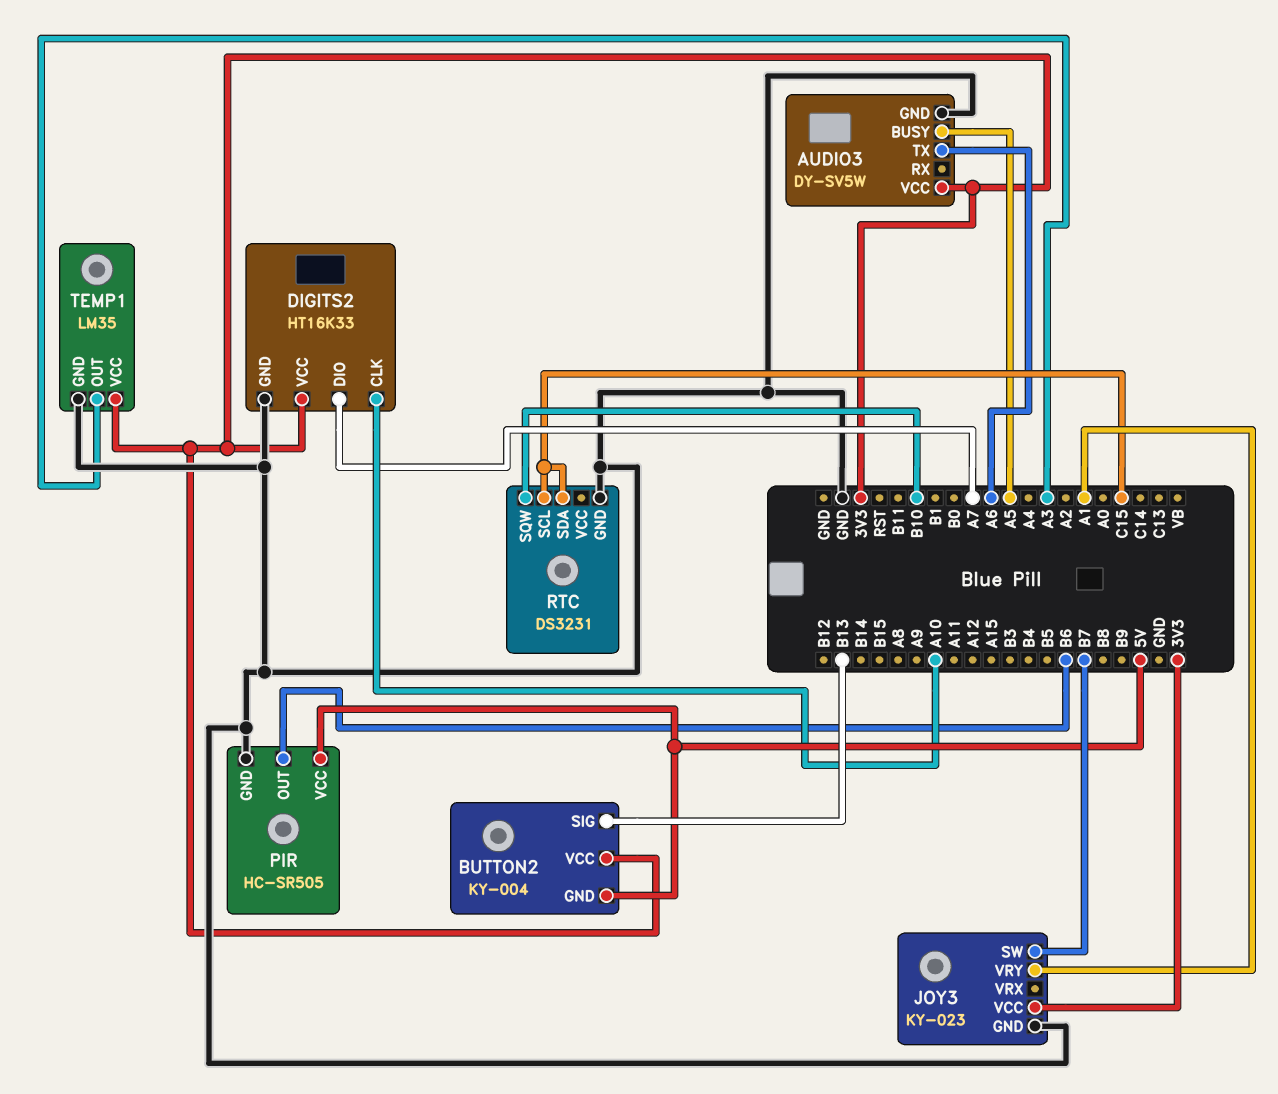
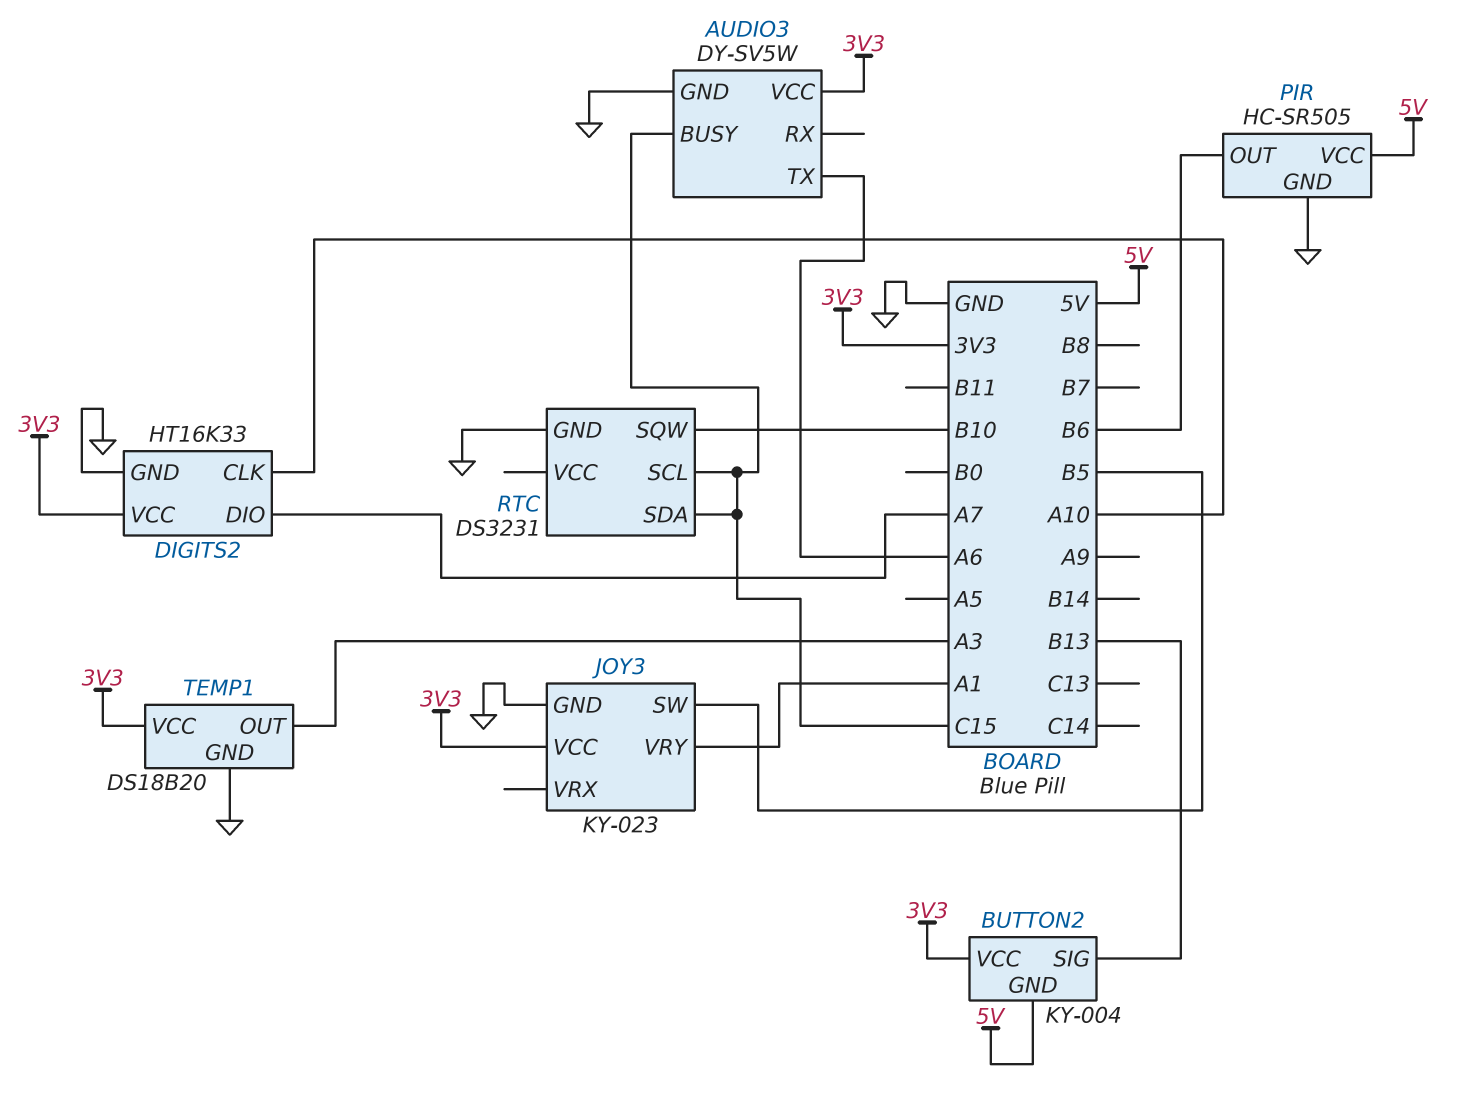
AUDIO3 pin BUSY: A5 -> C15
JOY3 pin SW: B7 -> B5
TEMP1: LM35 -> DS18B20

